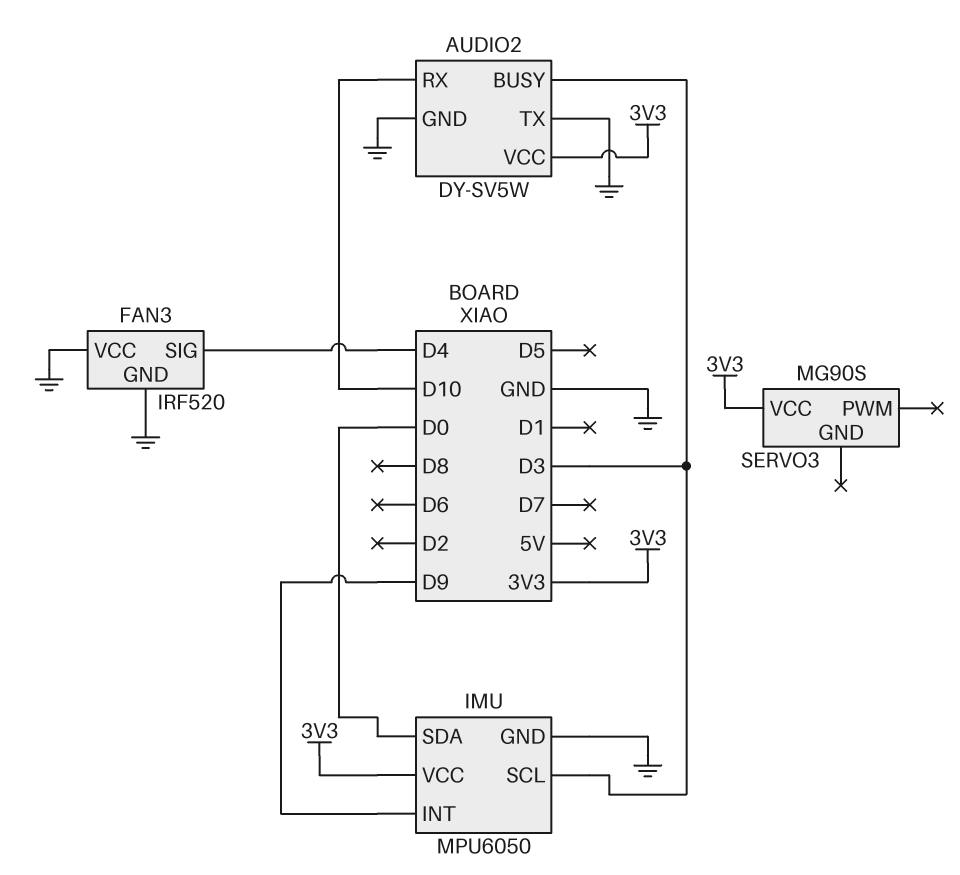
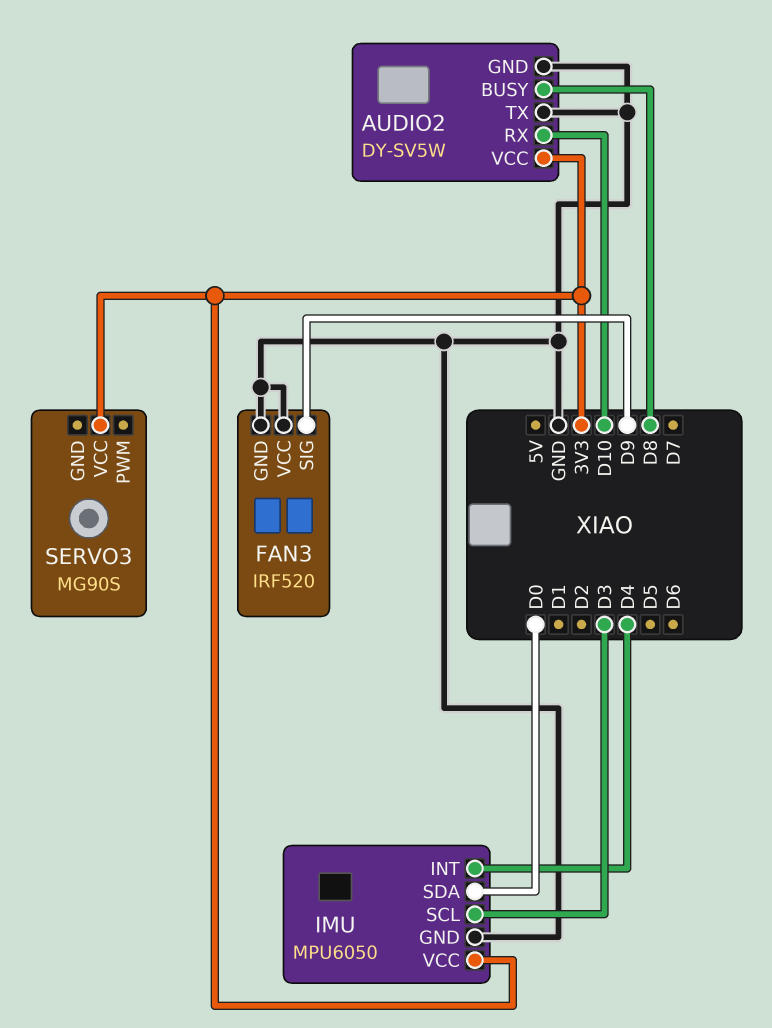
AUDIO2 pin BUSY: D3 -> D8
FAN3 pin SIG: D4 -> D9
IMU pin INT: D9 -> D4

